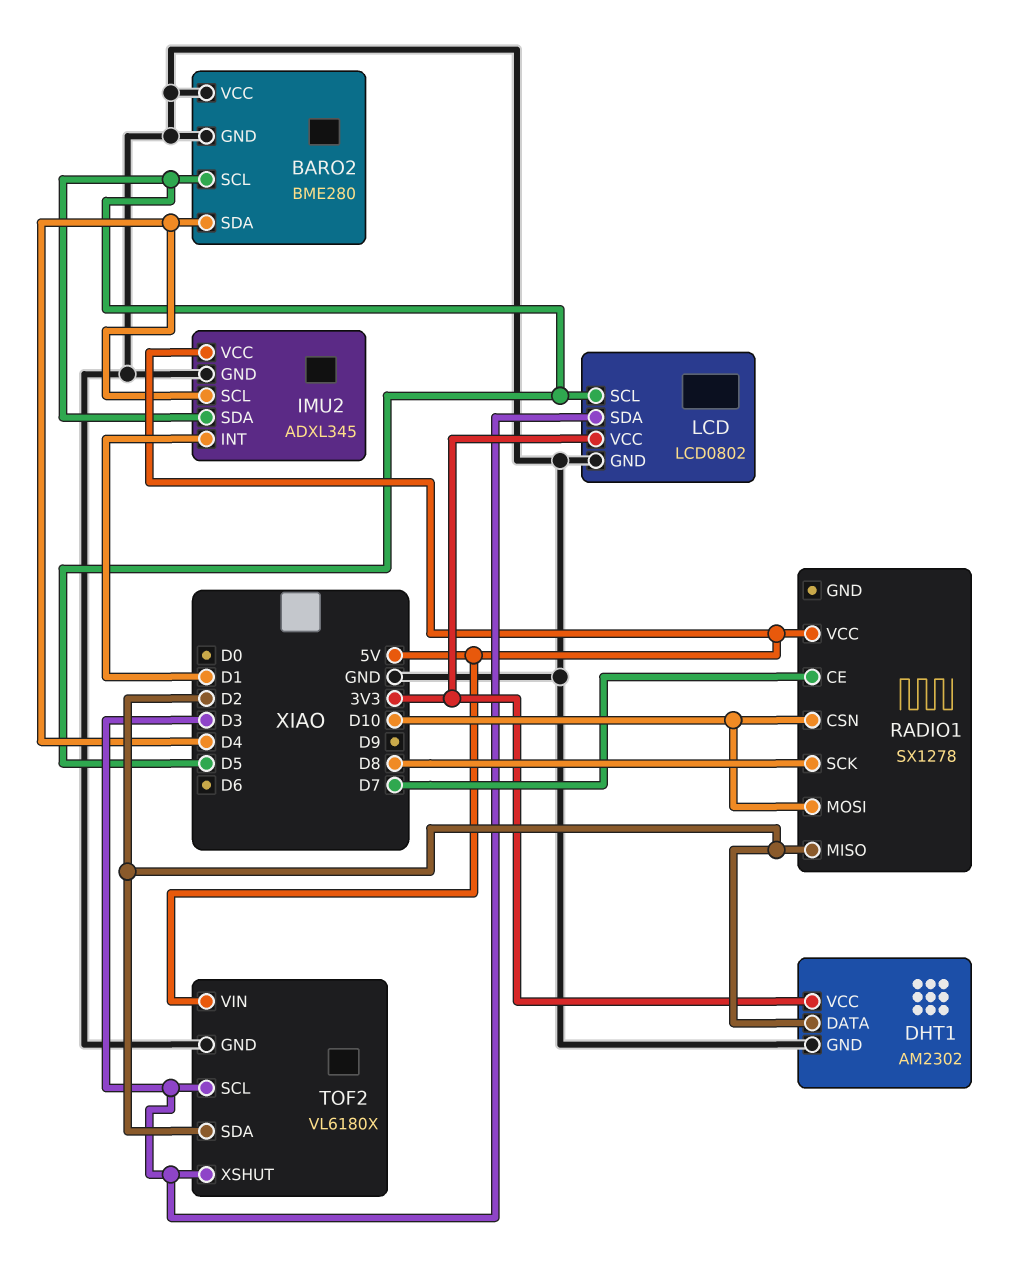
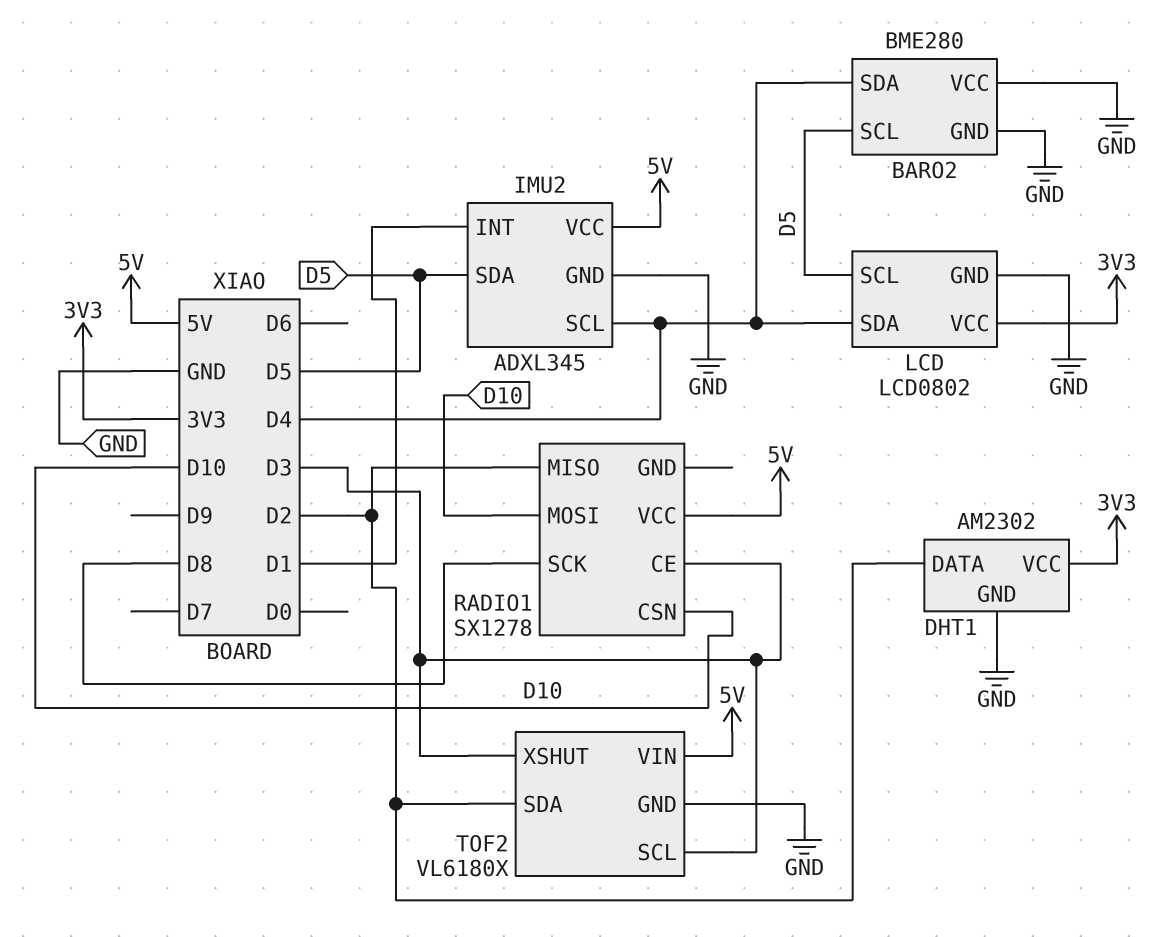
LCD pin SDA: D3 -> D4
RADIO1 pin CE: D7 -> D3

